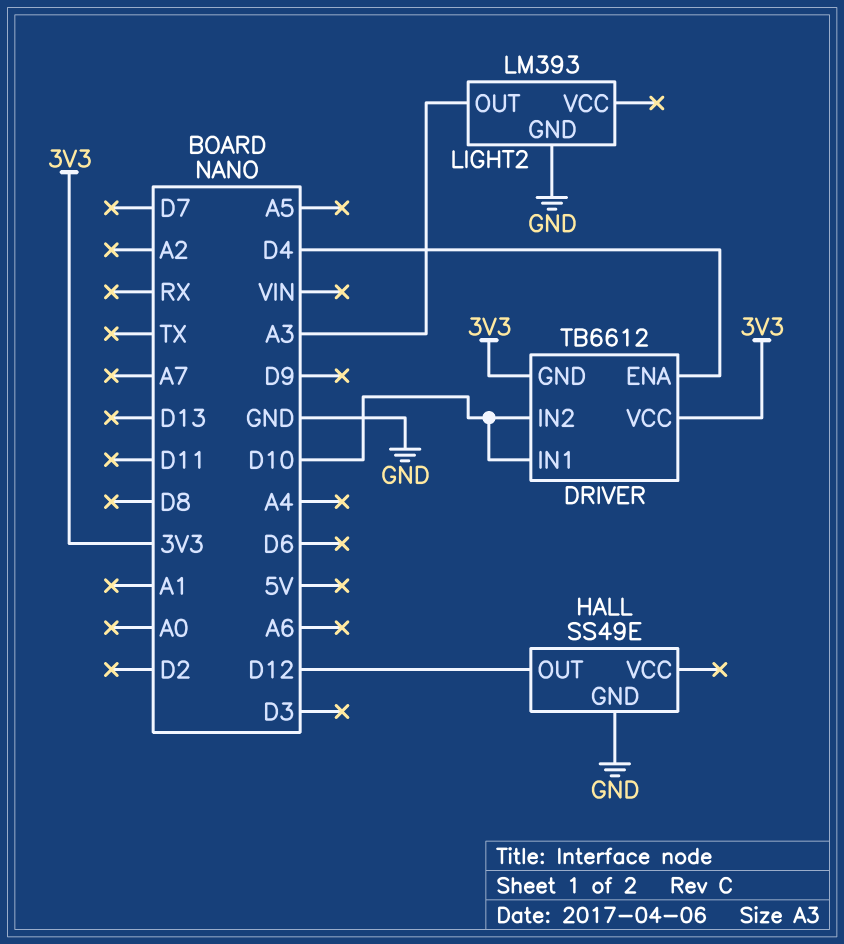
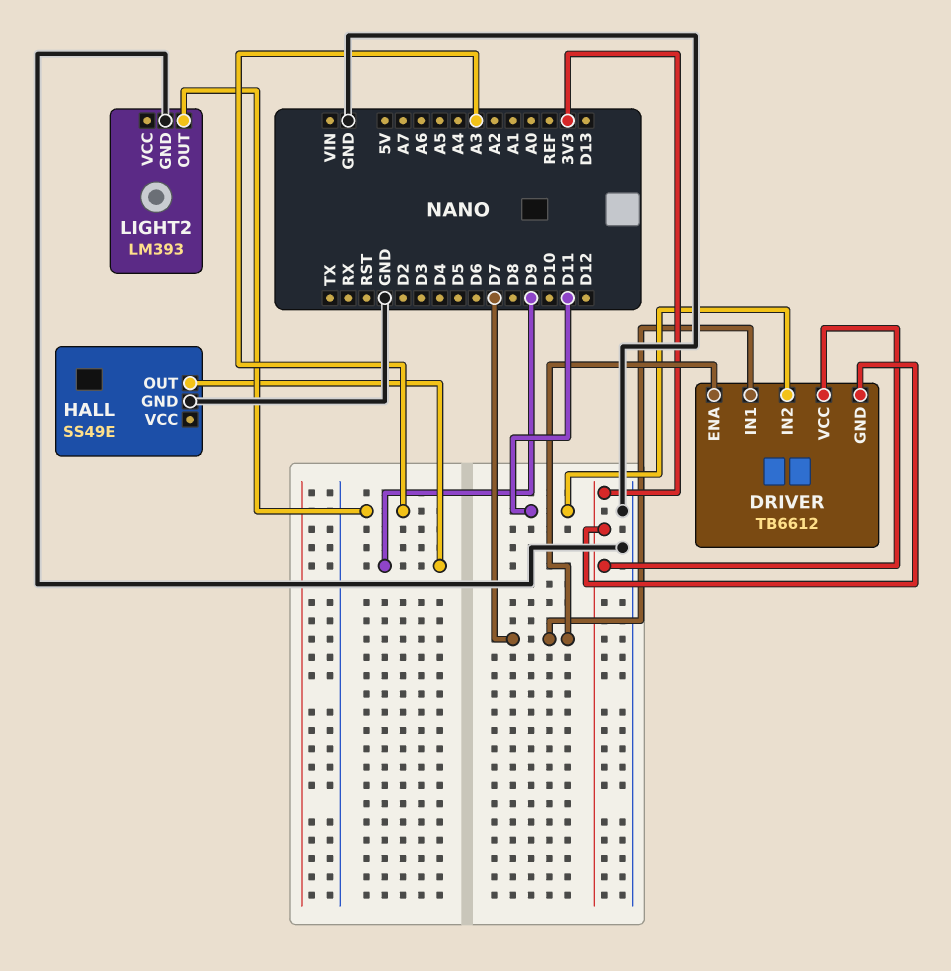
DRIVER pin ENA: D4 -> D7
DRIVER pin IN1: D10 -> D7
DRIVER pin IN2: D10 -> D11
HALL pin OUT: D12 -> D9

